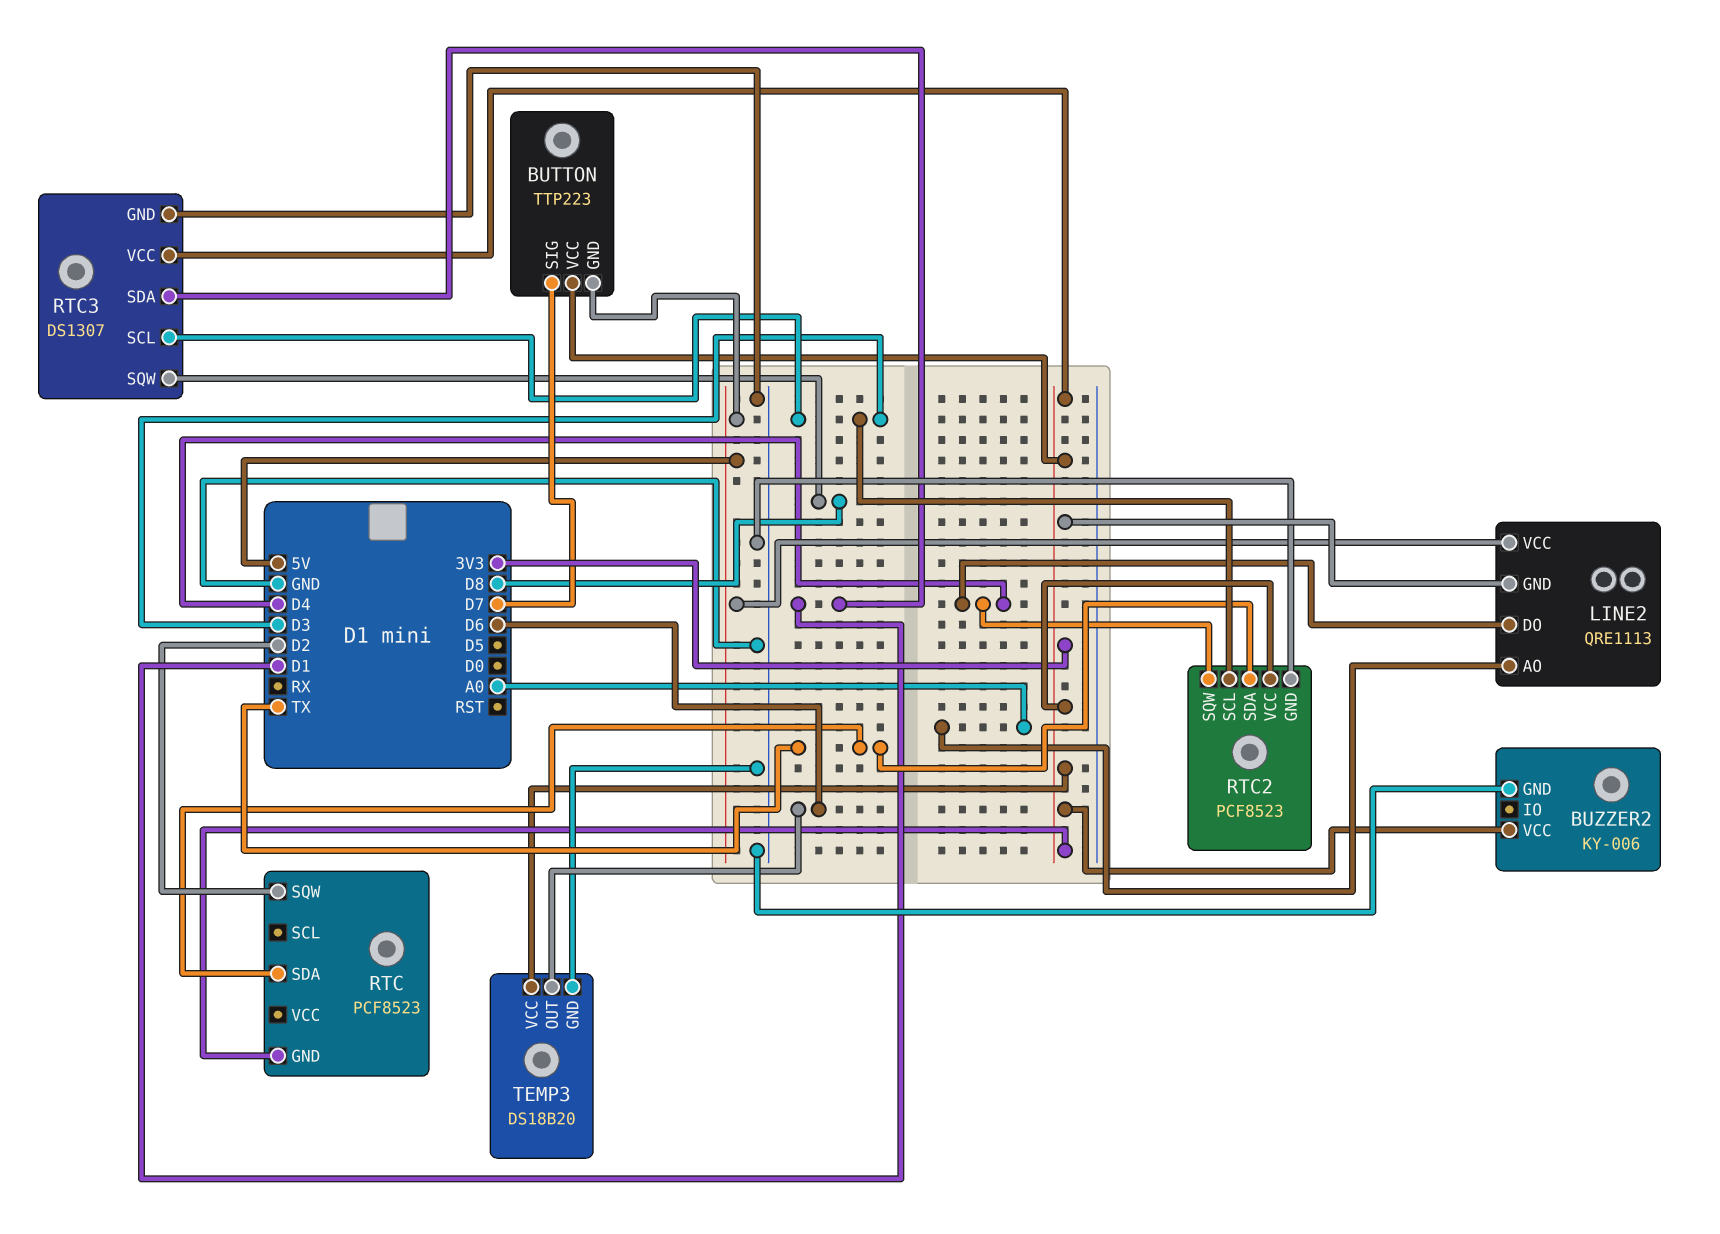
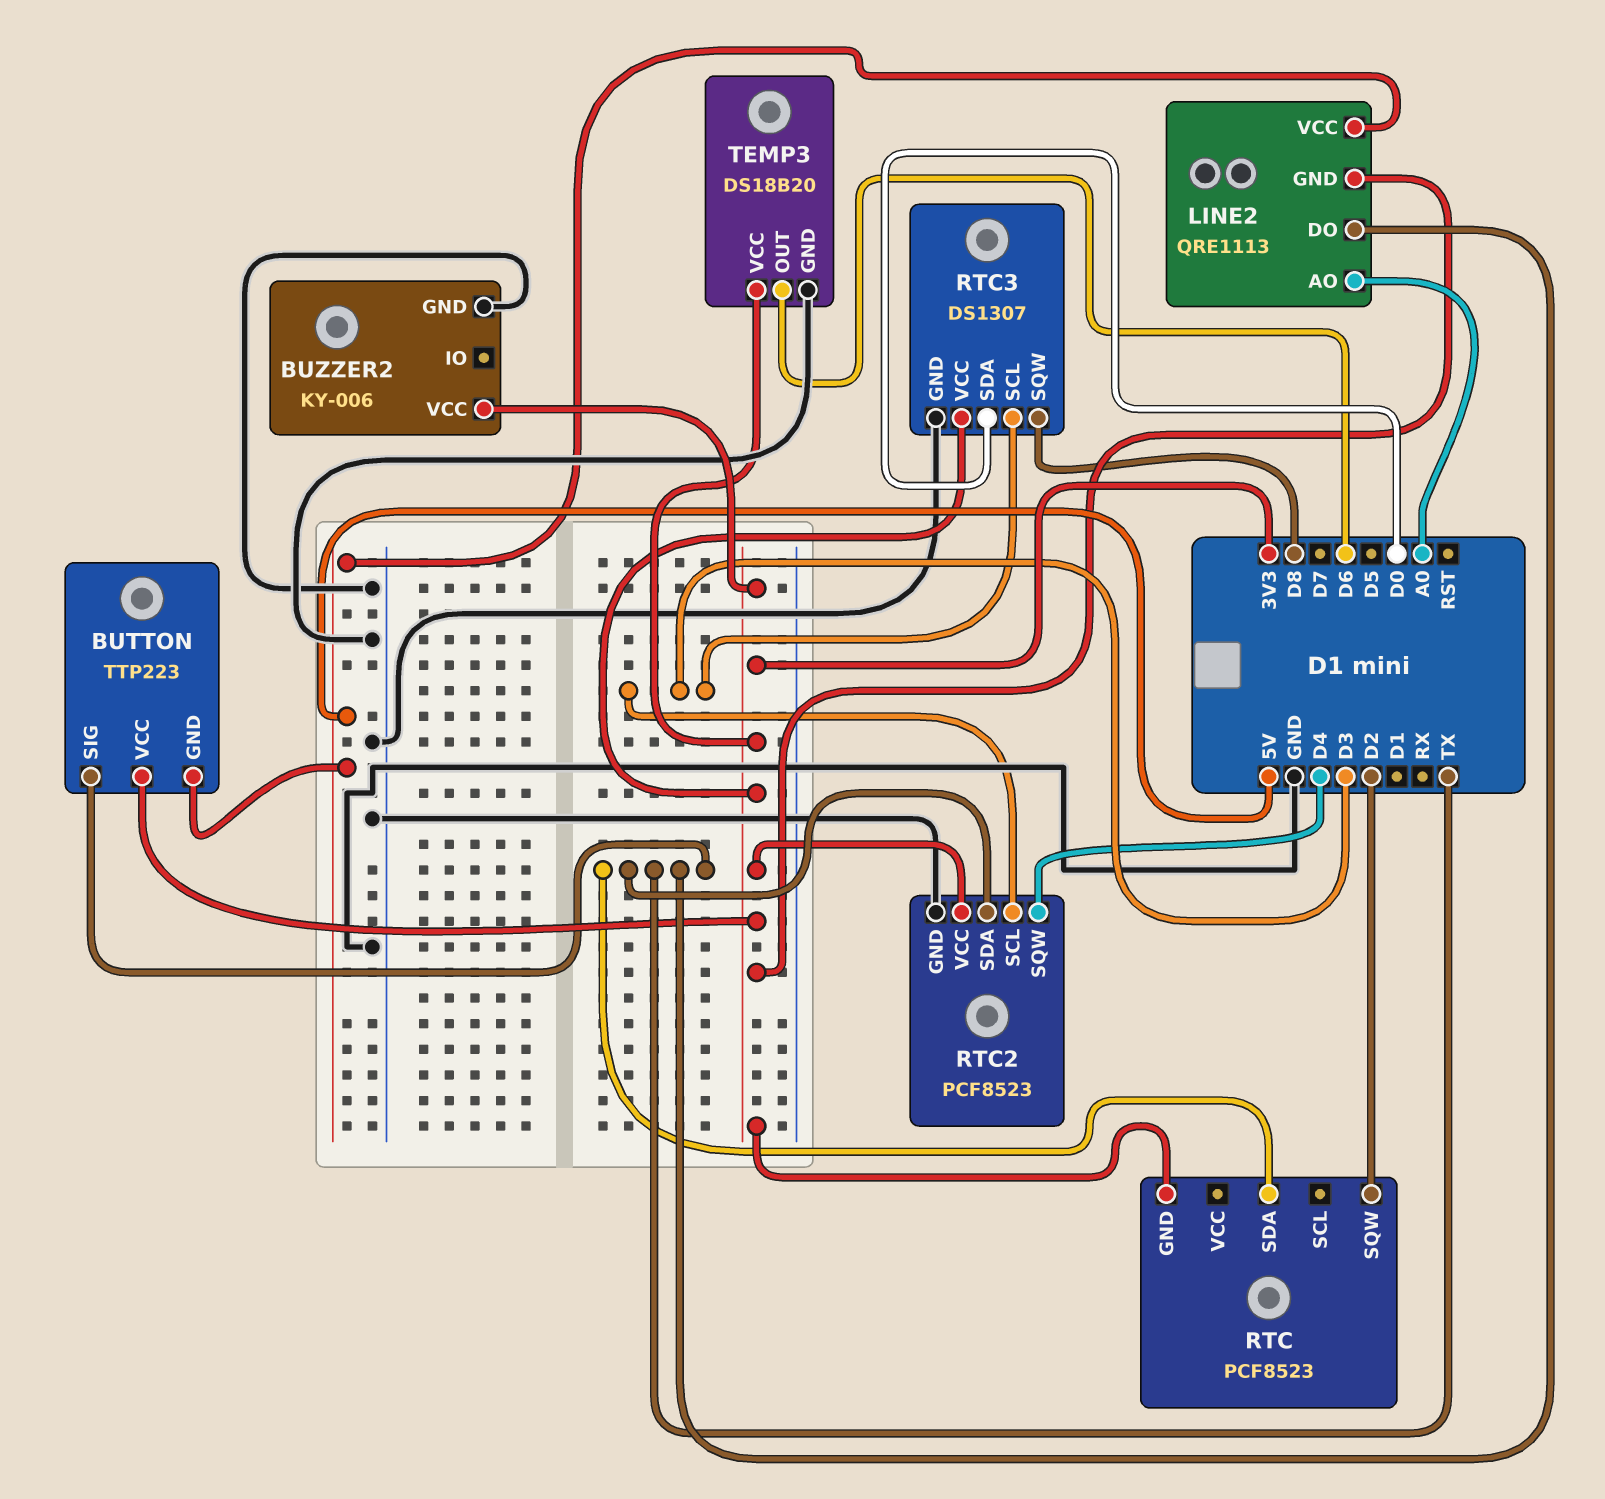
BUTTON pin SIG: D7 -> TX
LINE2 pin DO: D4 -> TX
RTC3 pin SDA: D1 -> D0

